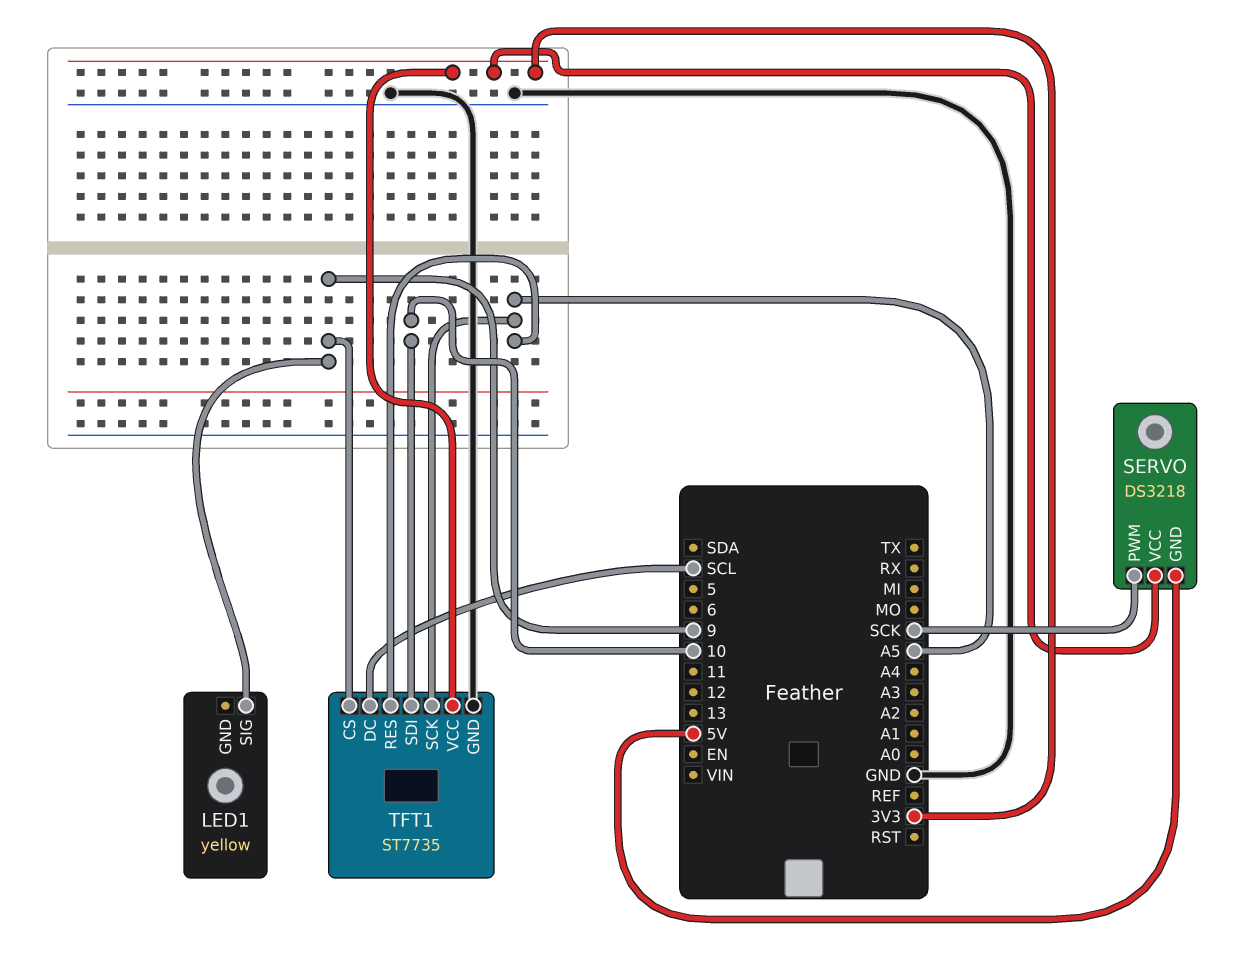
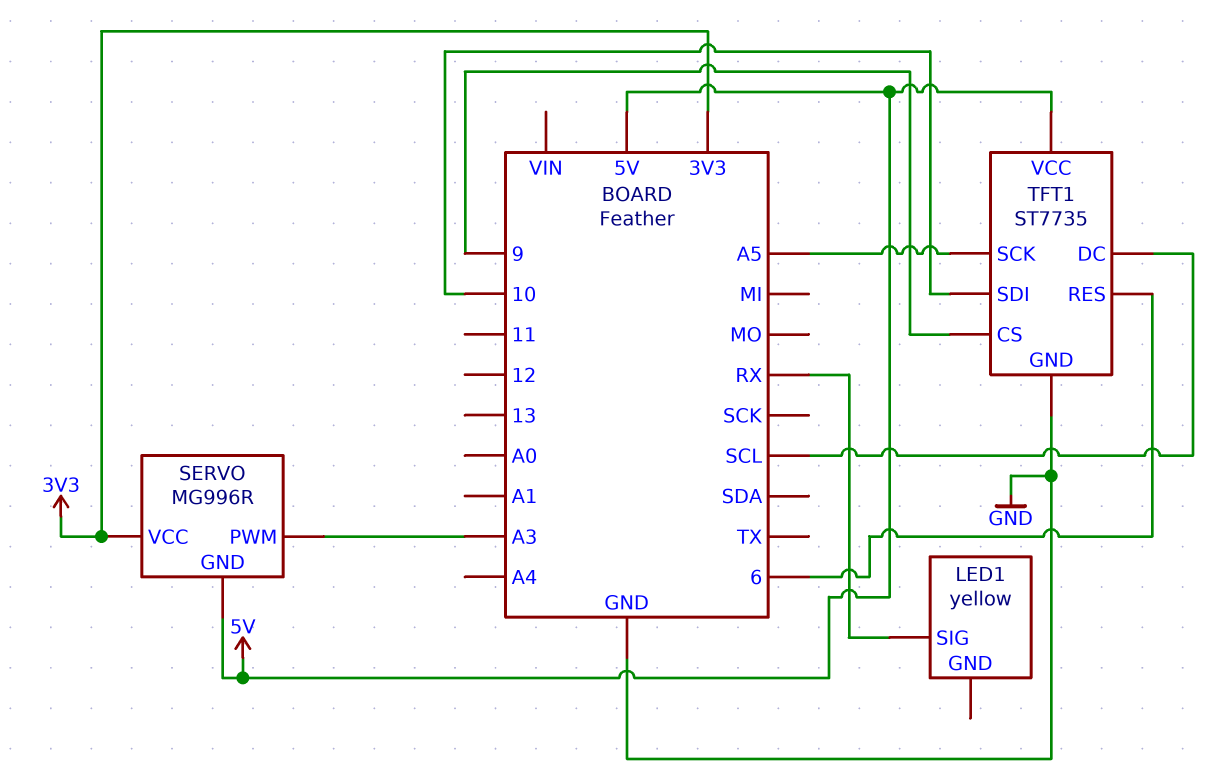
LED1 pin SIG: 9 -> RX
SERVO: DS3218 -> MG996R
SERVO pin PWM: SCK -> A3
TFT1 pin RES: A5 -> 6
TFT1 pin VCC: 3V3 -> 5V

